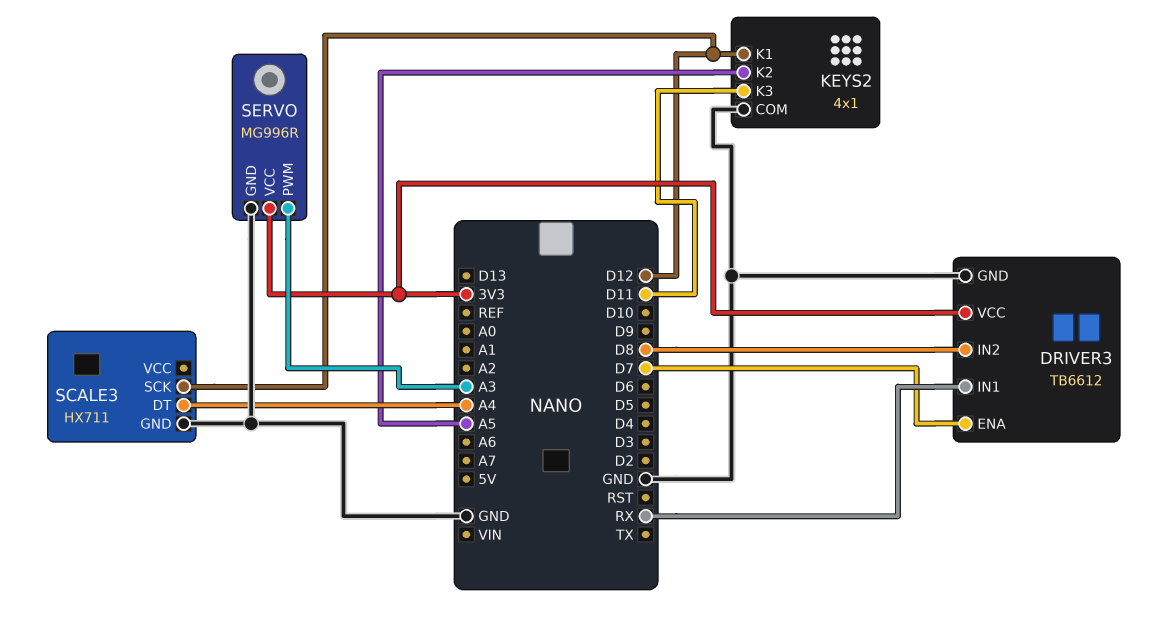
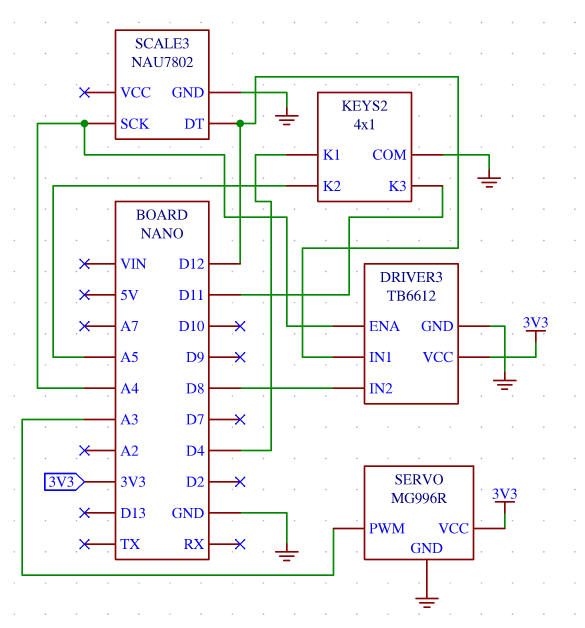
DRIVER3 pin ENA: D7 -> A4
DRIVER3 pin IN1: RX -> D12
KEYS2 pin K1: D12 -> D4
SCALE3: HX711 -> NAU7802
SCALE3 pin DT: A4 -> D12
SCALE3 pin SCK: D12 -> A4

